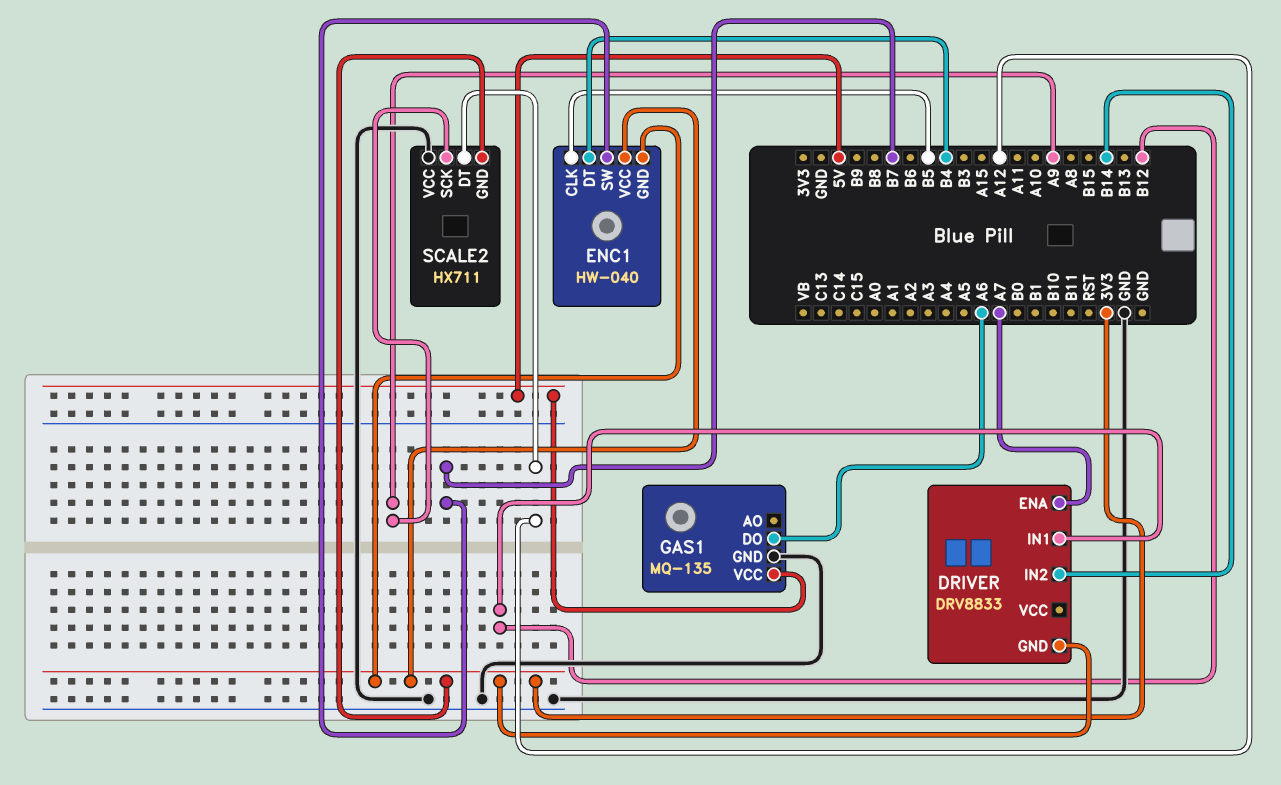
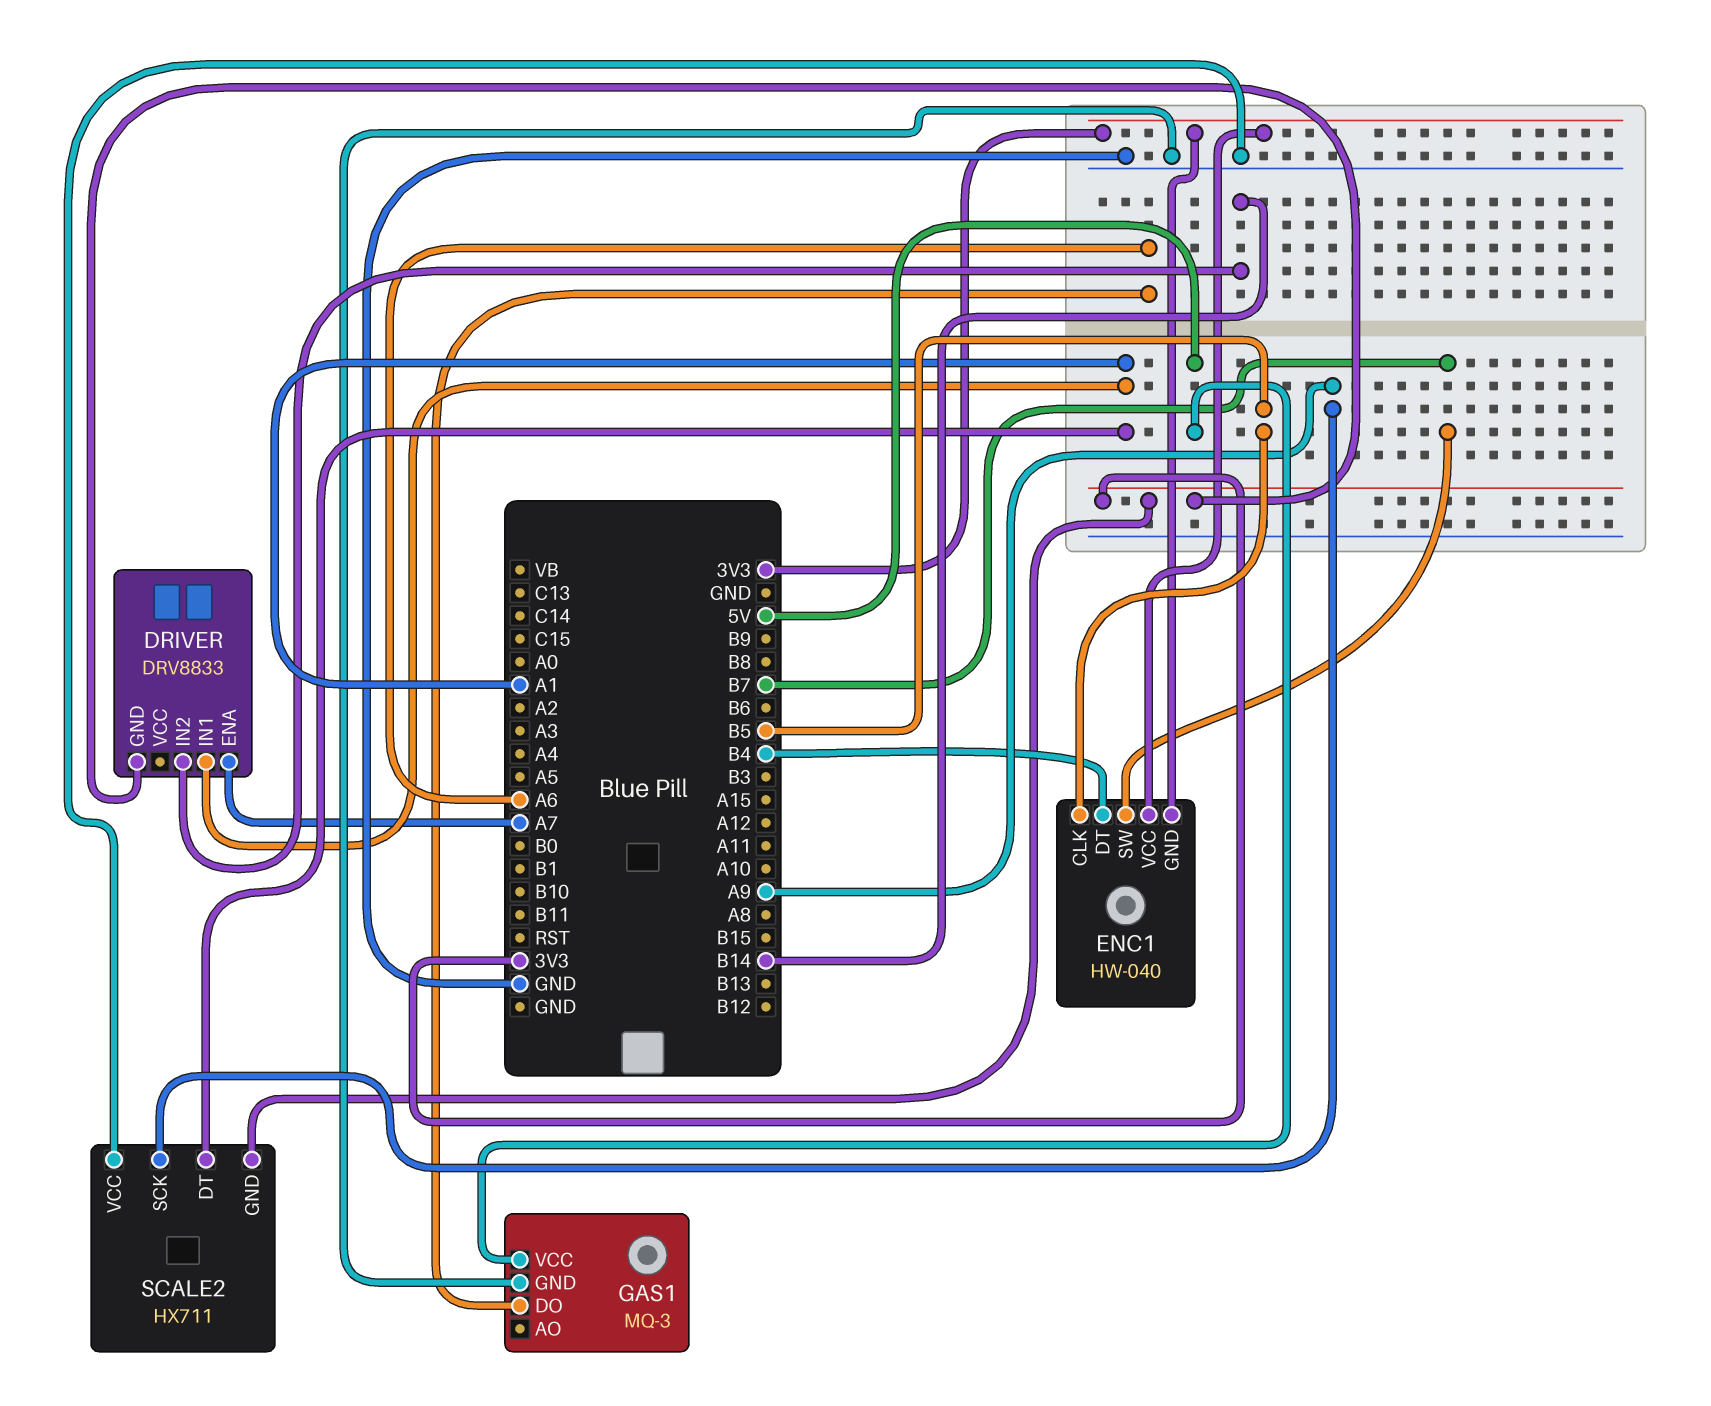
DRIVER pin IN1: B12 -> A1
GAS1: MQ-135 -> MQ-3
SCALE2 pin DT: A12 -> A1

